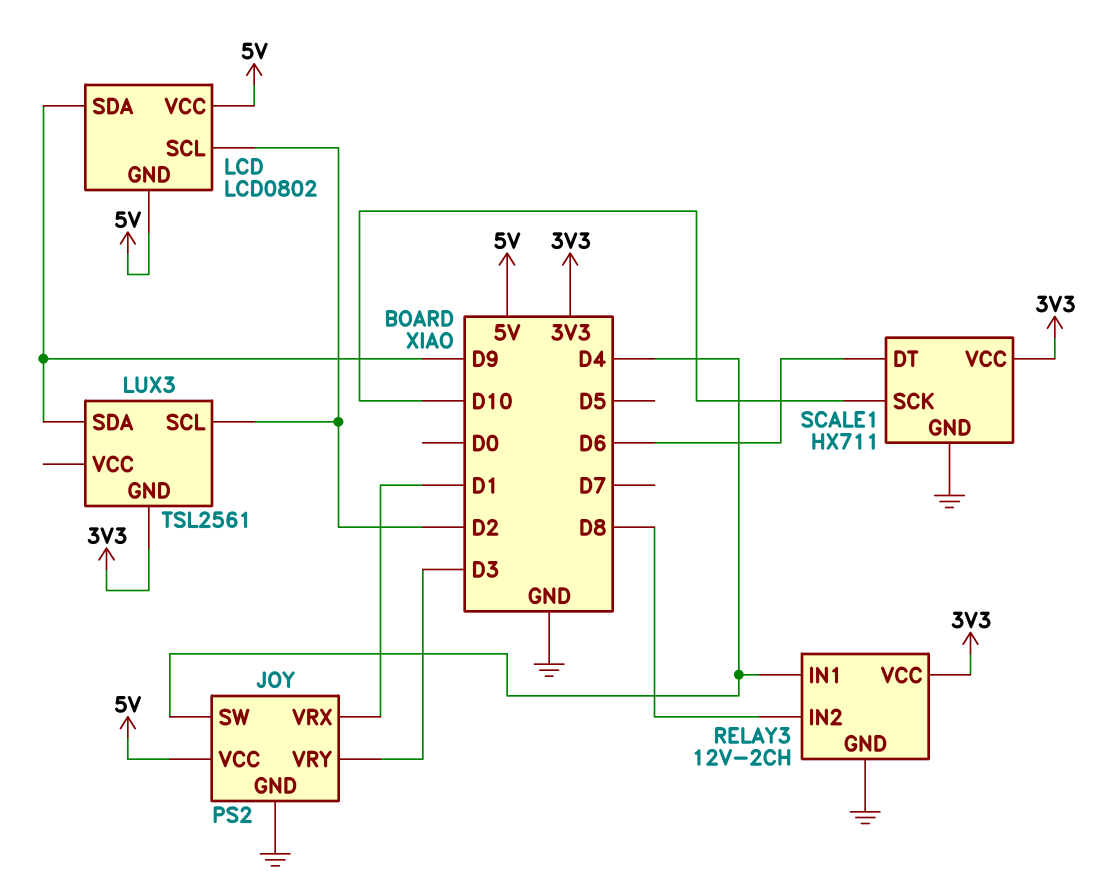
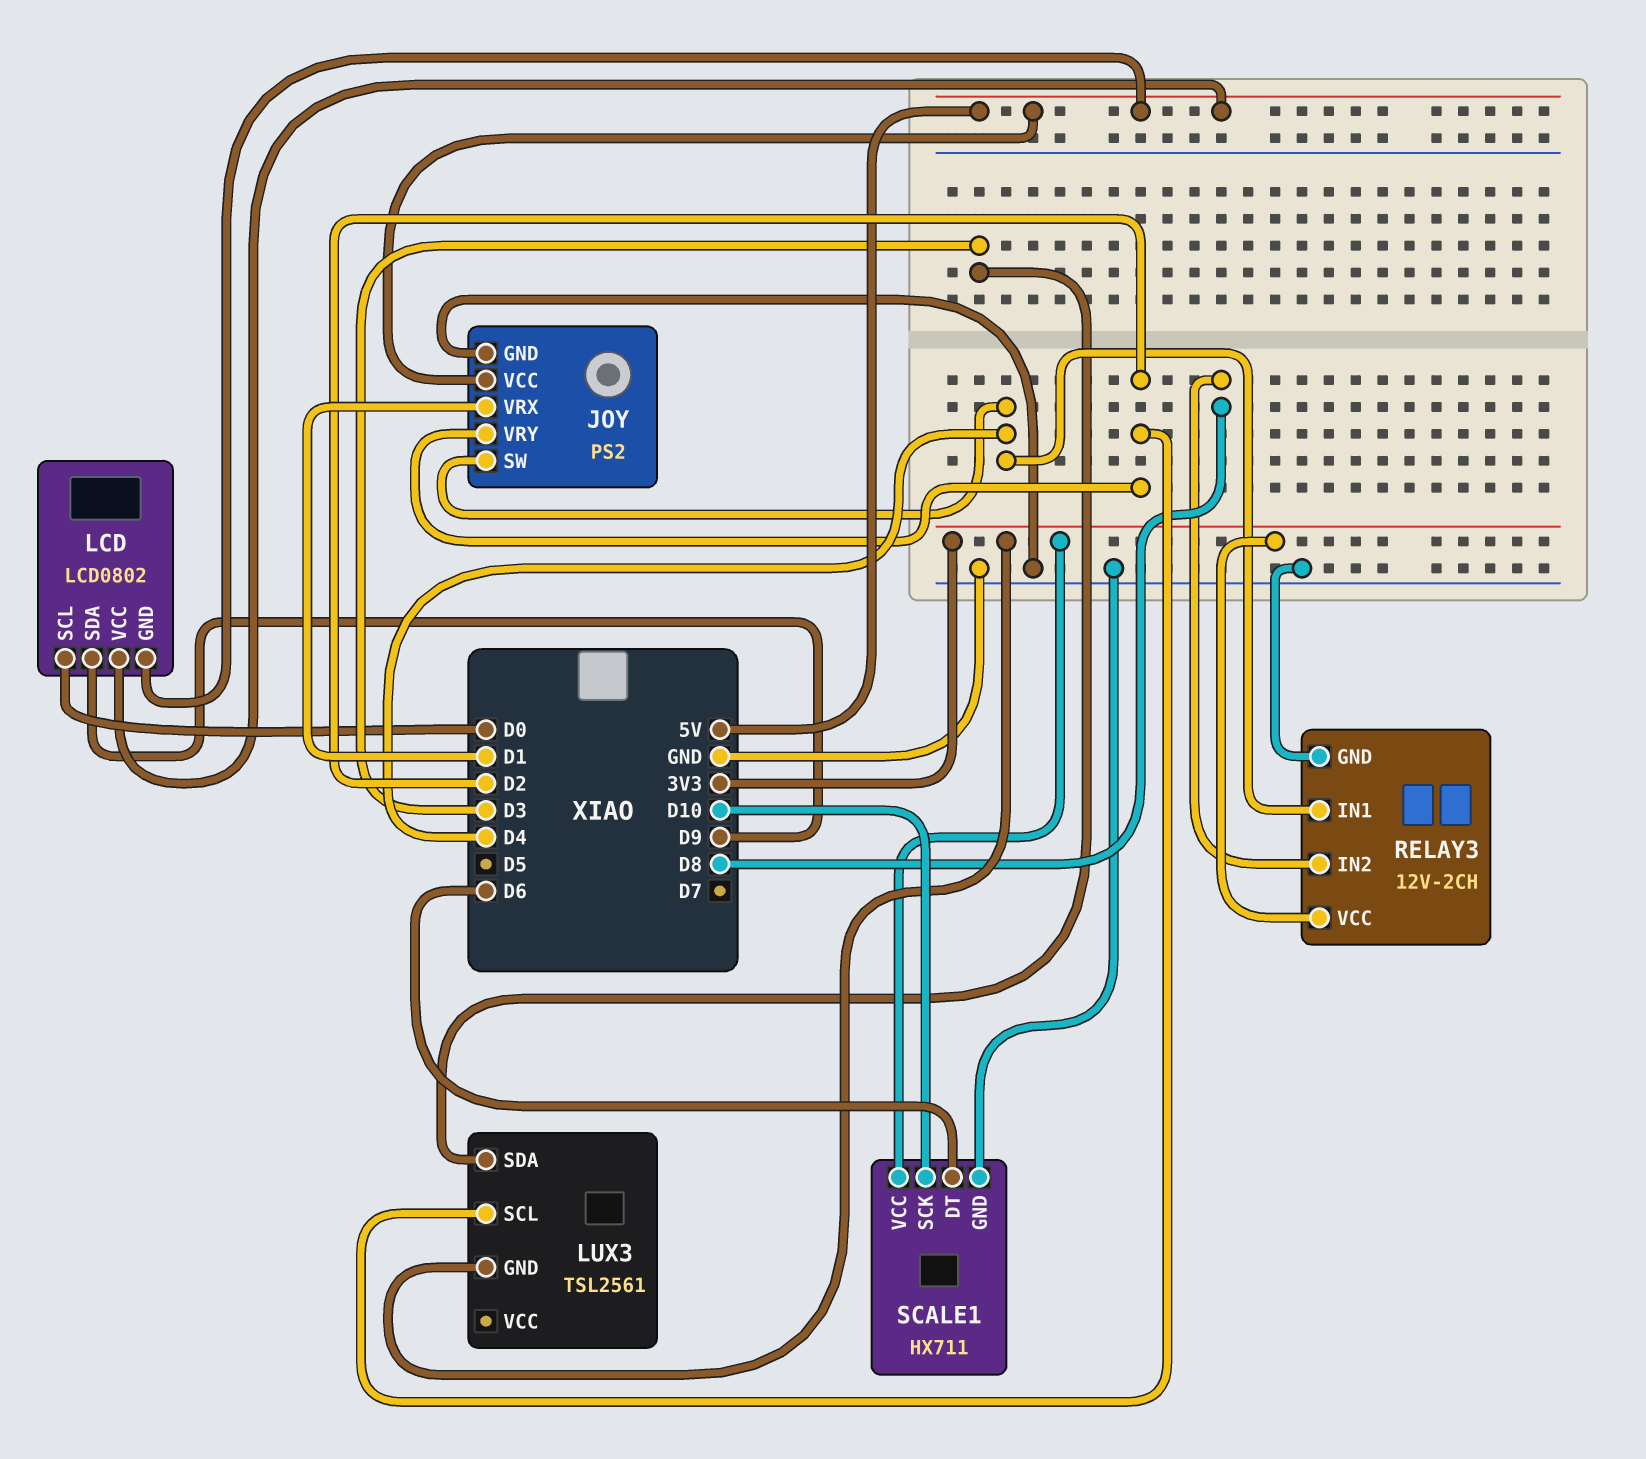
JOY pin VRY: D3 -> D2
LCD pin SCL: D2 -> D0
LUX3 pin SDA: D9 -> D3

